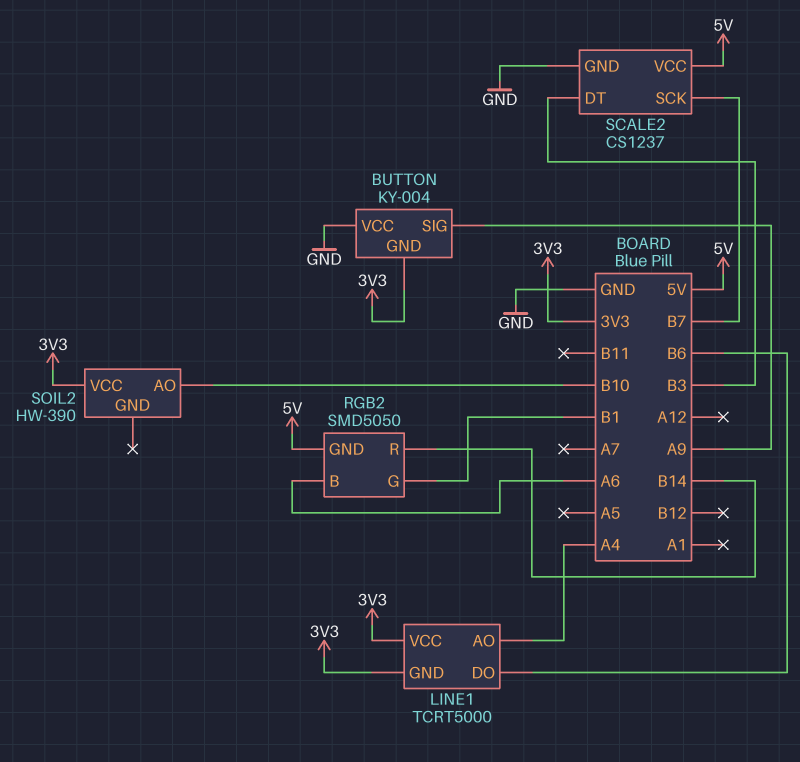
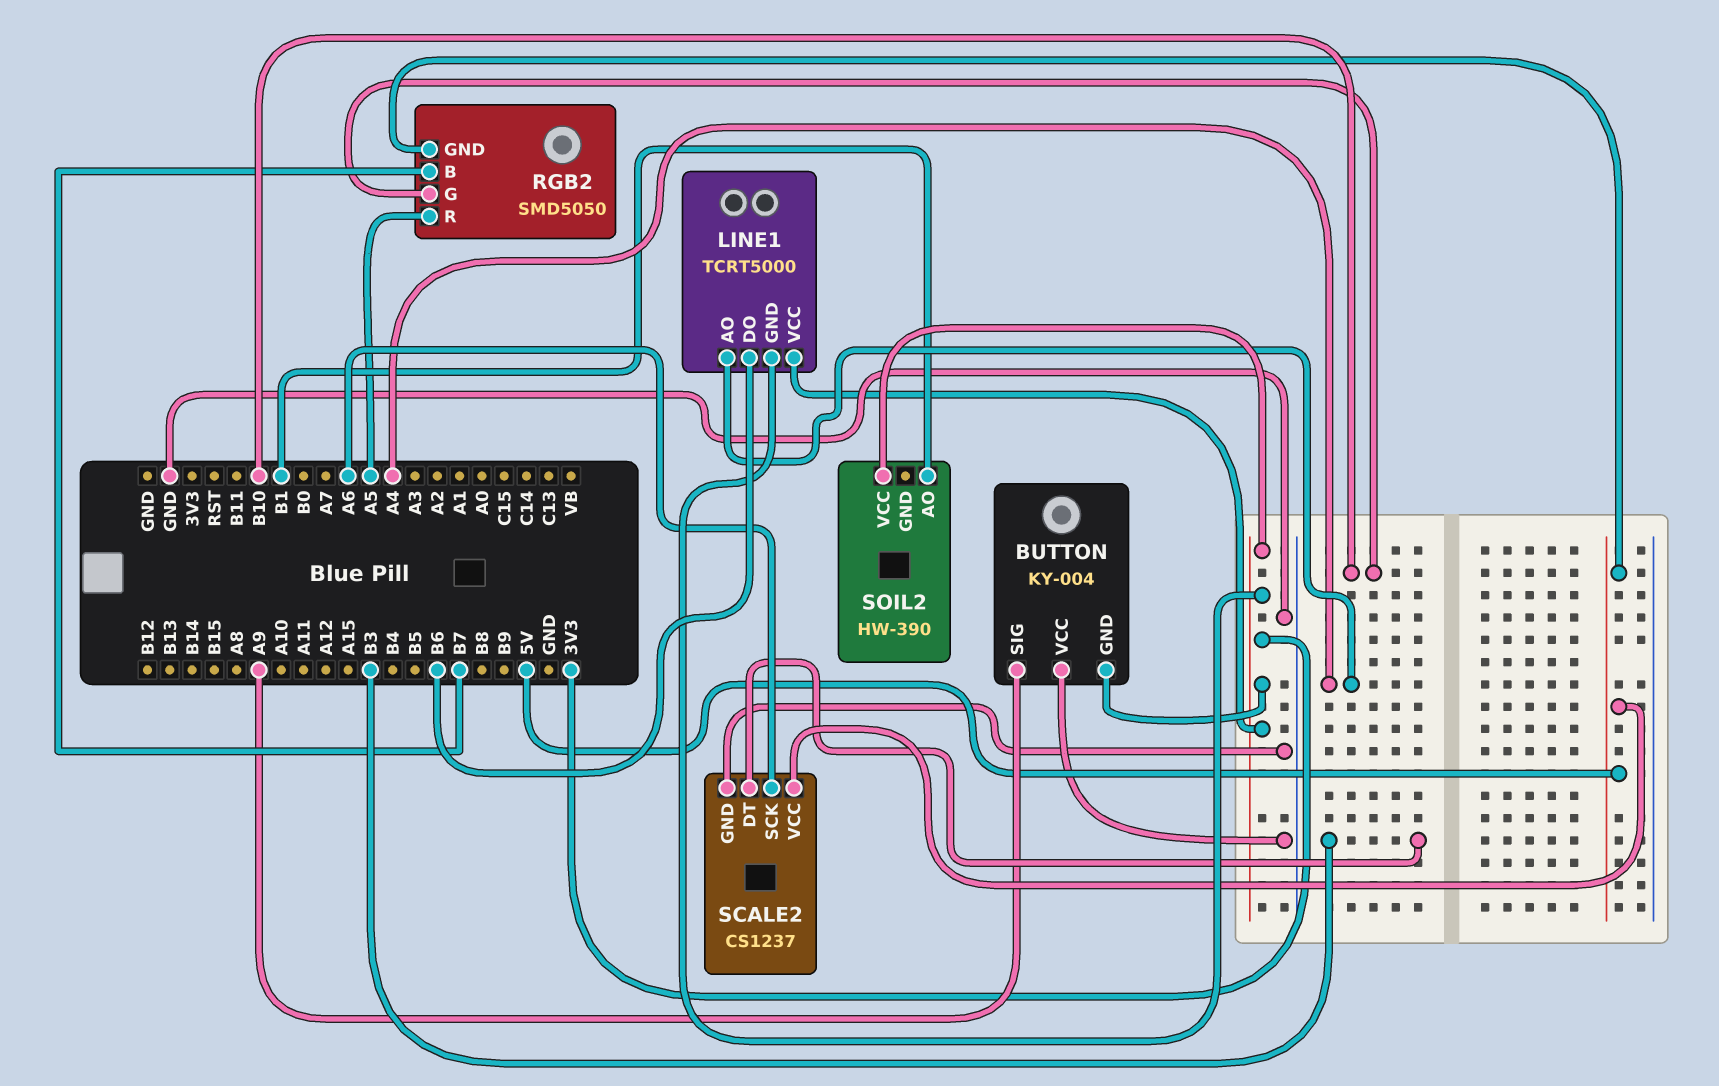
RGB2 pin B: A6 -> B7
RGB2 pin G: B1 -> B10
RGB2 pin R: B14 -> A5
SCALE2 pin SCK: B7 -> A6
SOIL2 pin AO: B10 -> B1

